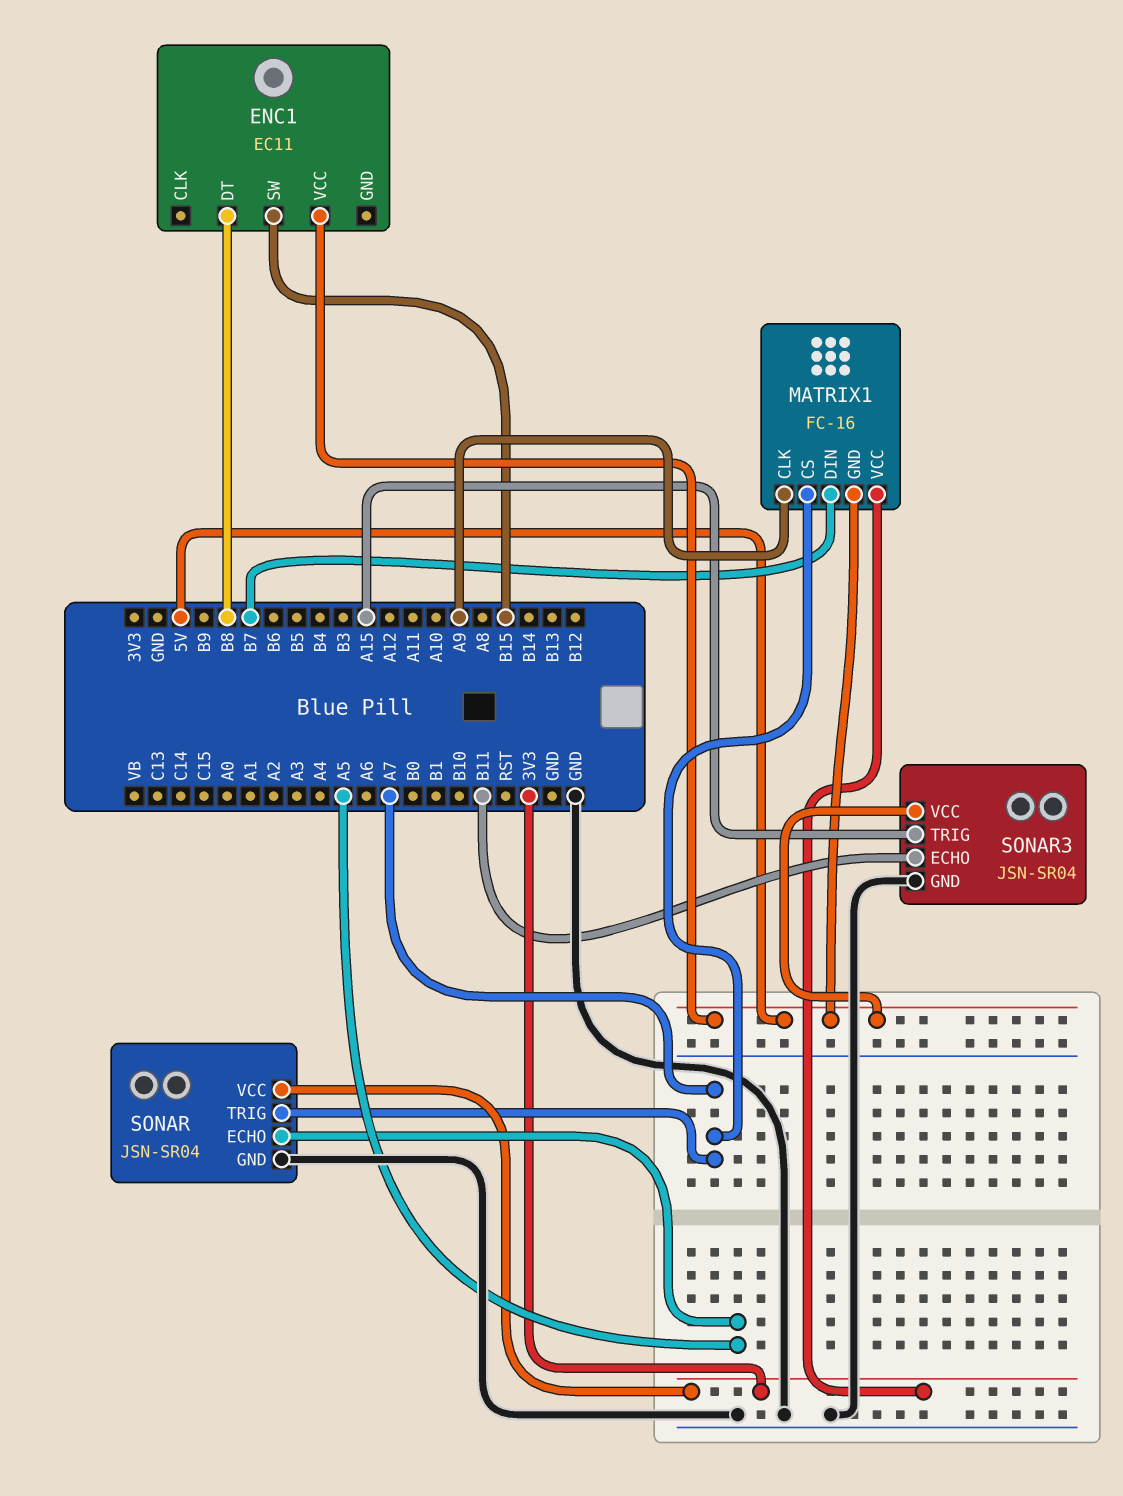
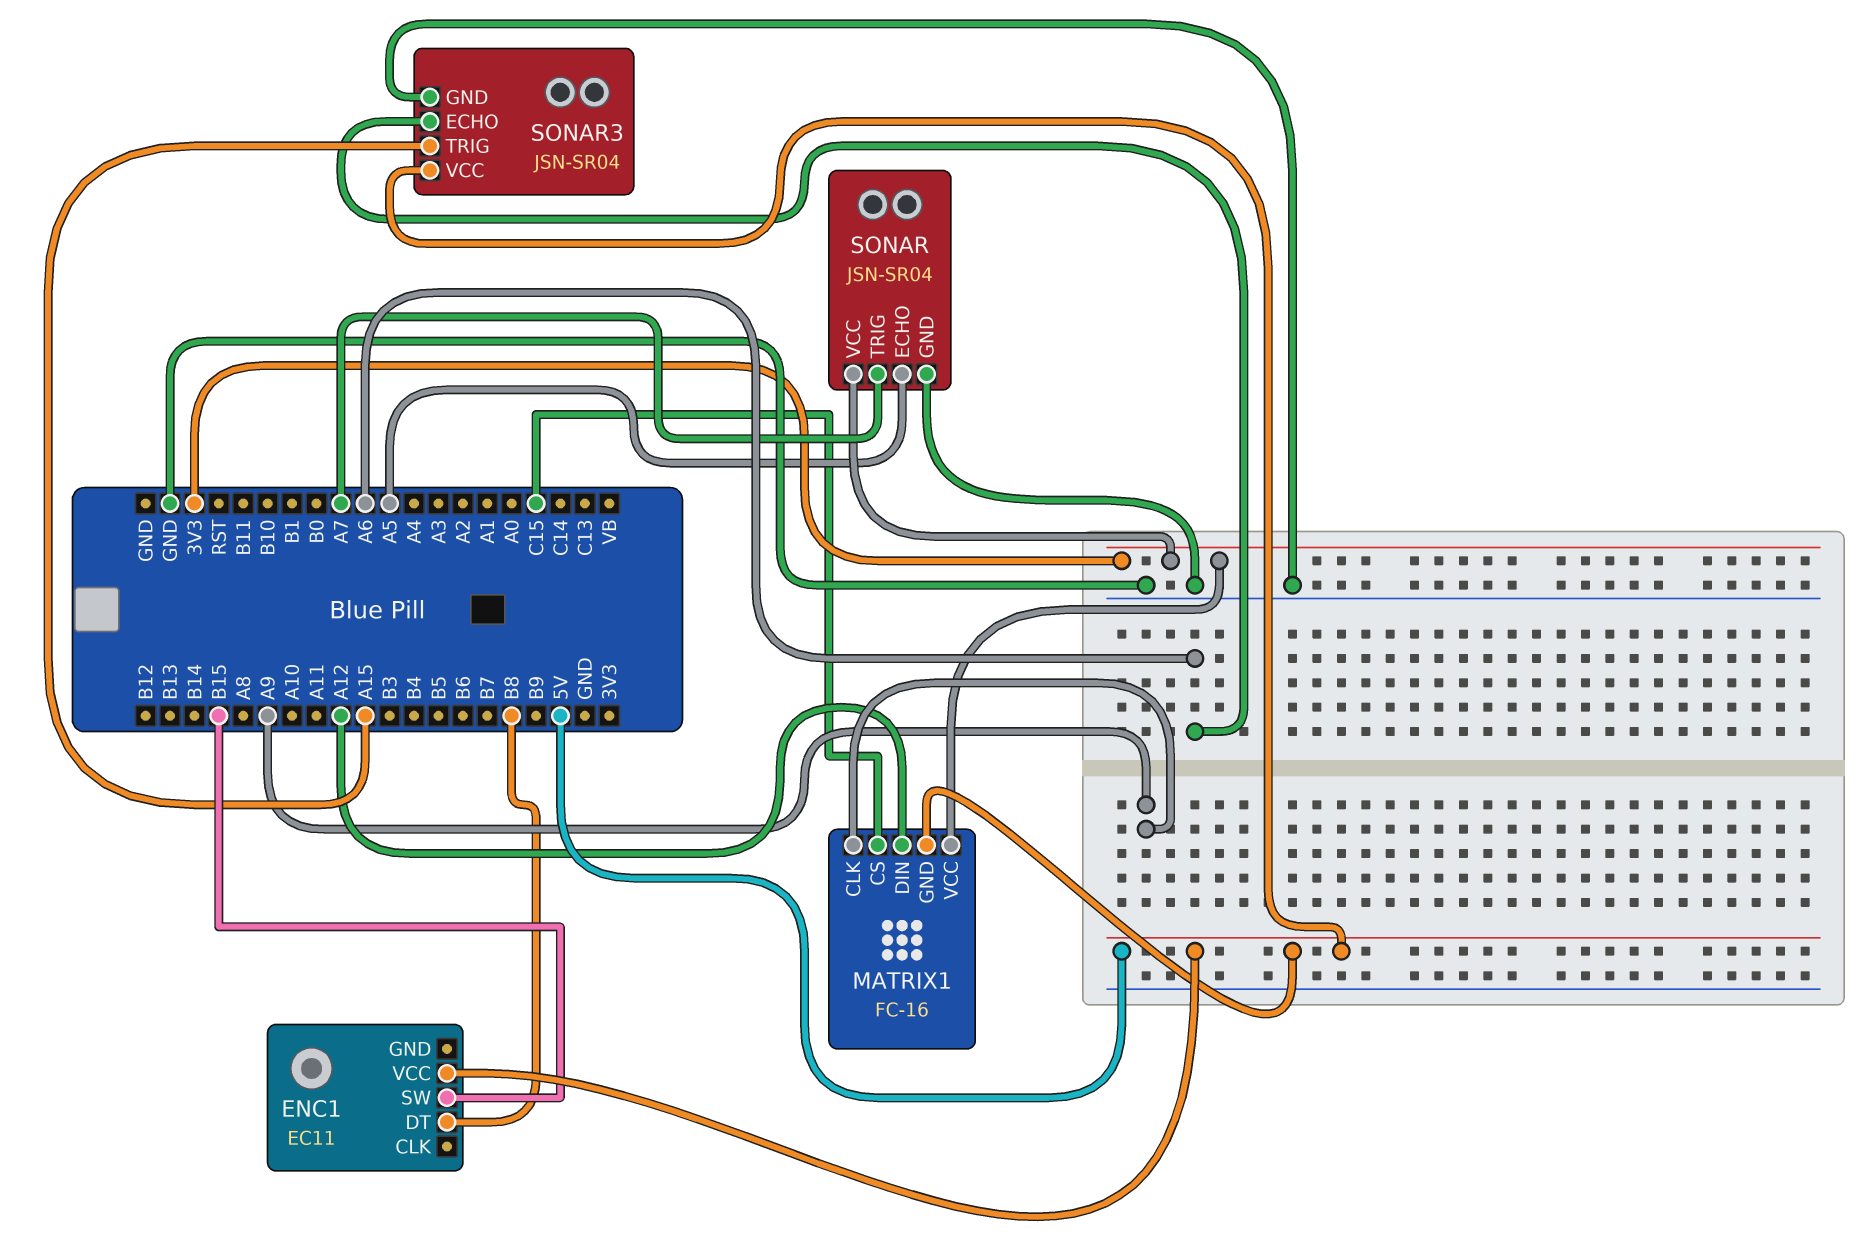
MATRIX1 pin CS: A7 -> C15
MATRIX1 pin DIN: B7 -> A12
SONAR3 pin ECHO: B11 -> A6

